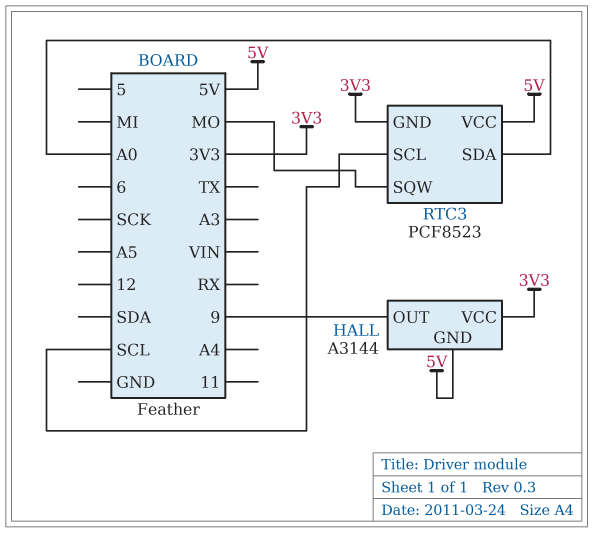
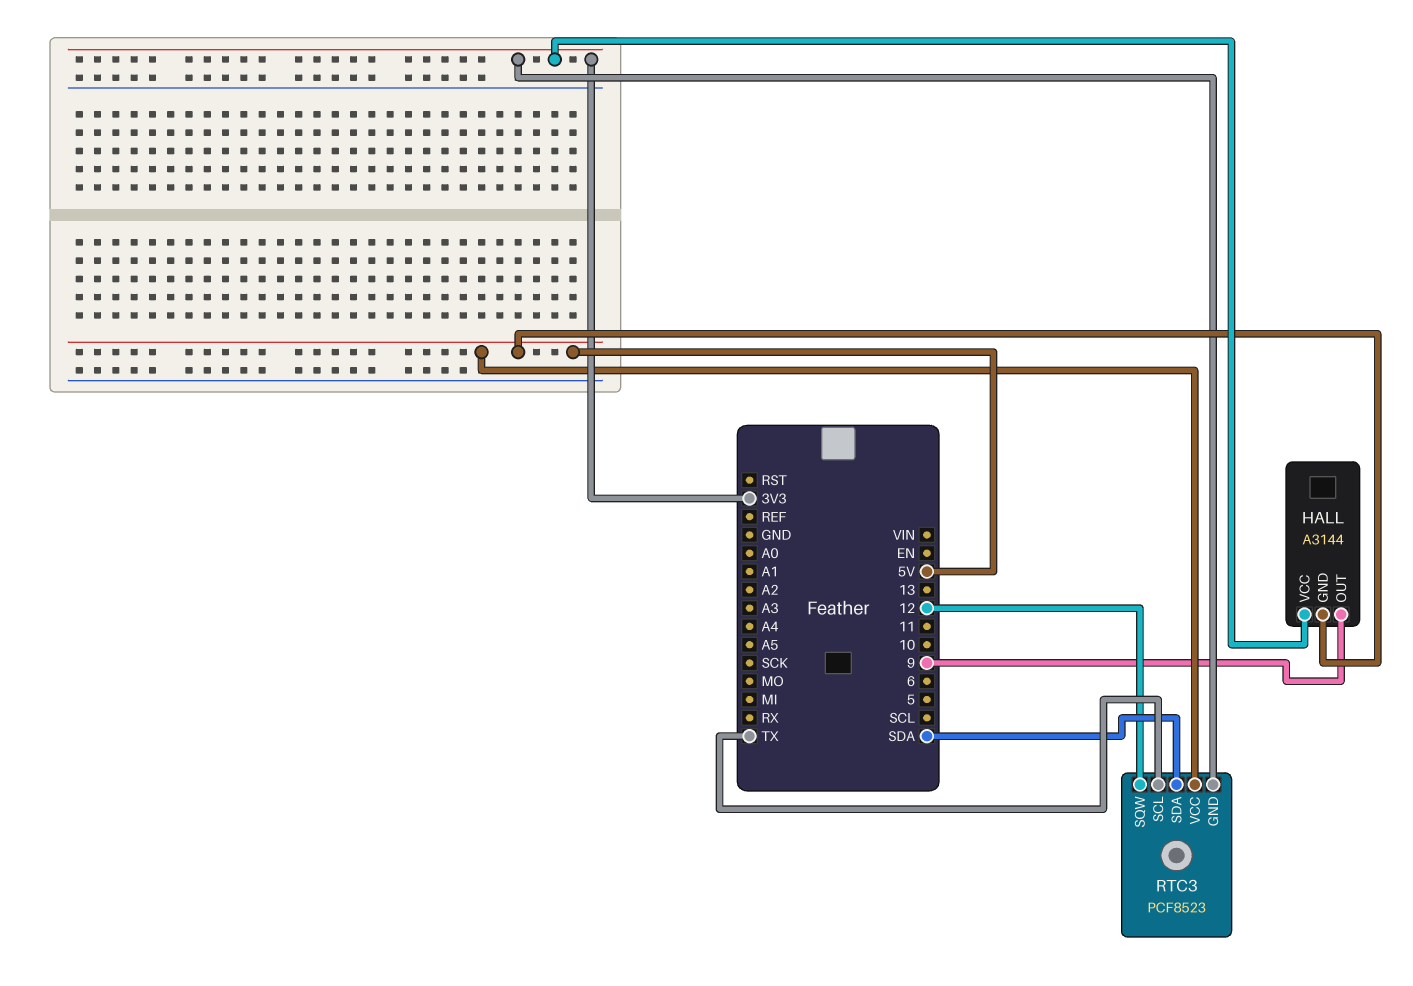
RTC3 pin SCL: SCL -> TX
RTC3 pin SDA: A0 -> SDA
RTC3 pin SQW: MO -> 12

